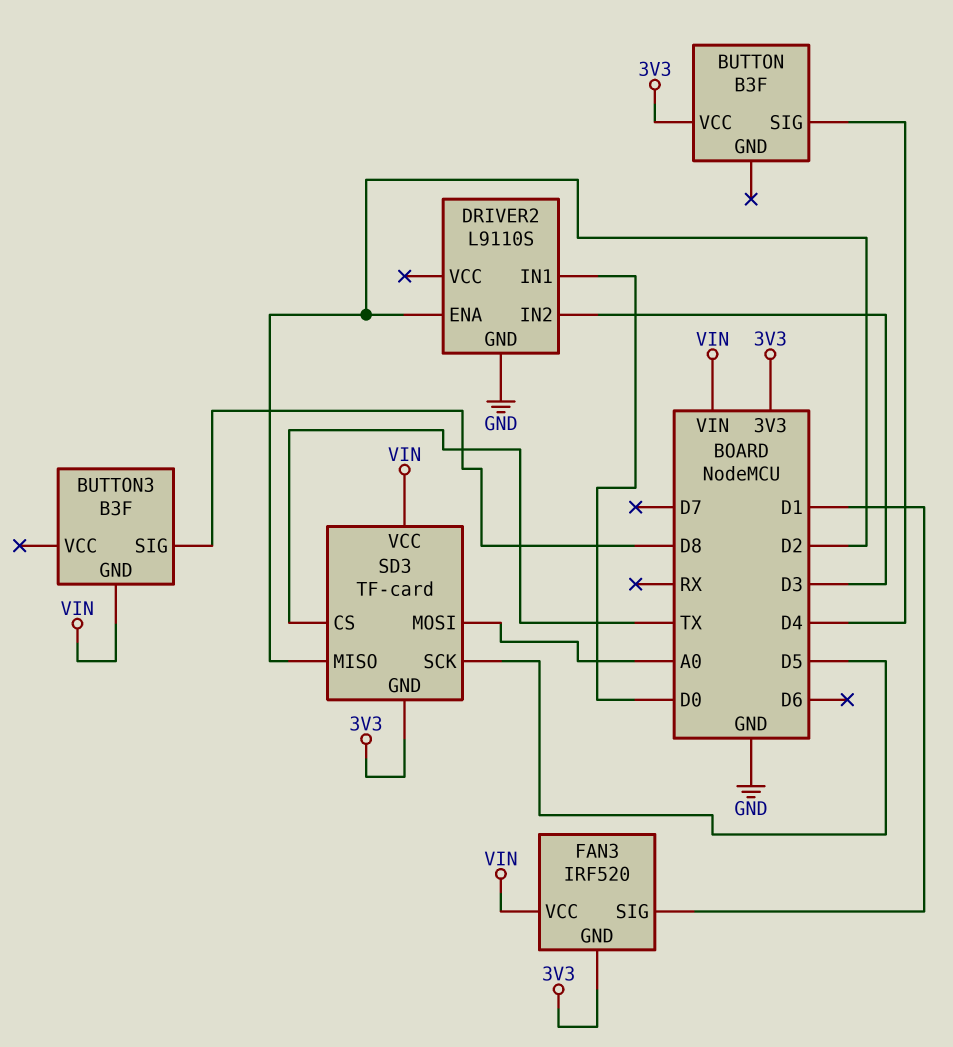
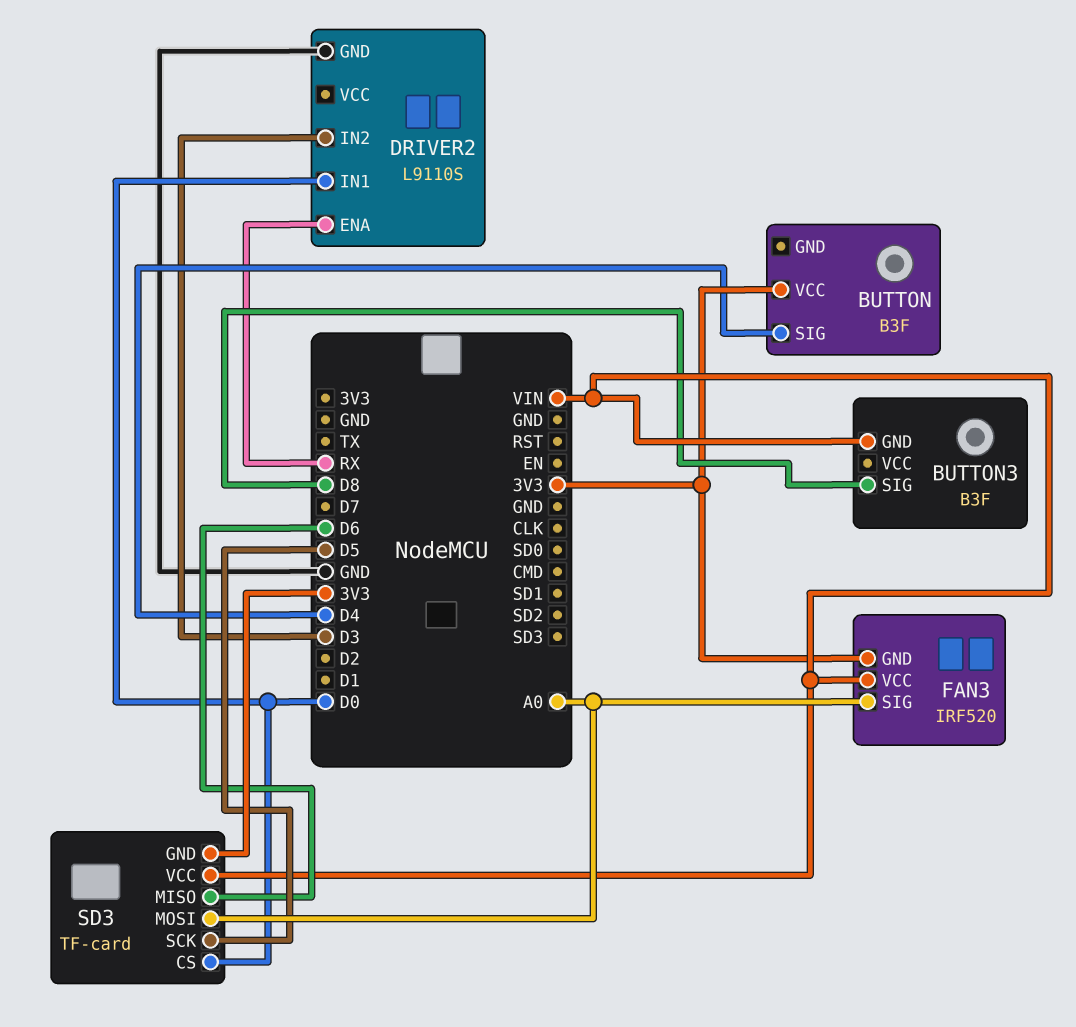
DRIVER2 pin ENA: D2 -> RX
FAN3 pin SIG: D1 -> A0
SD3 pin CS: TX -> D0
SD3 pin MISO: D2 -> D6

